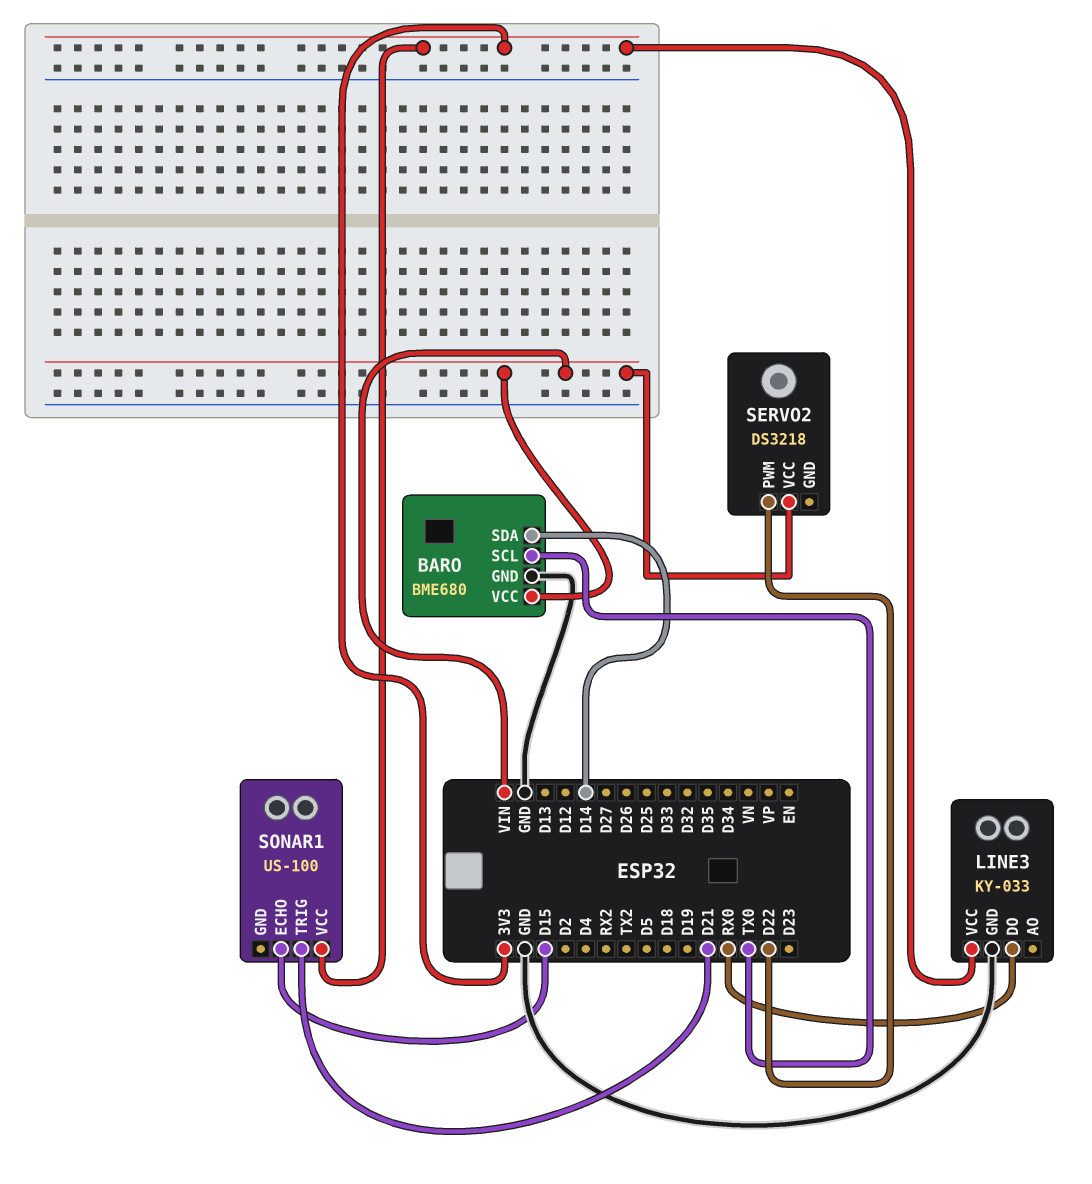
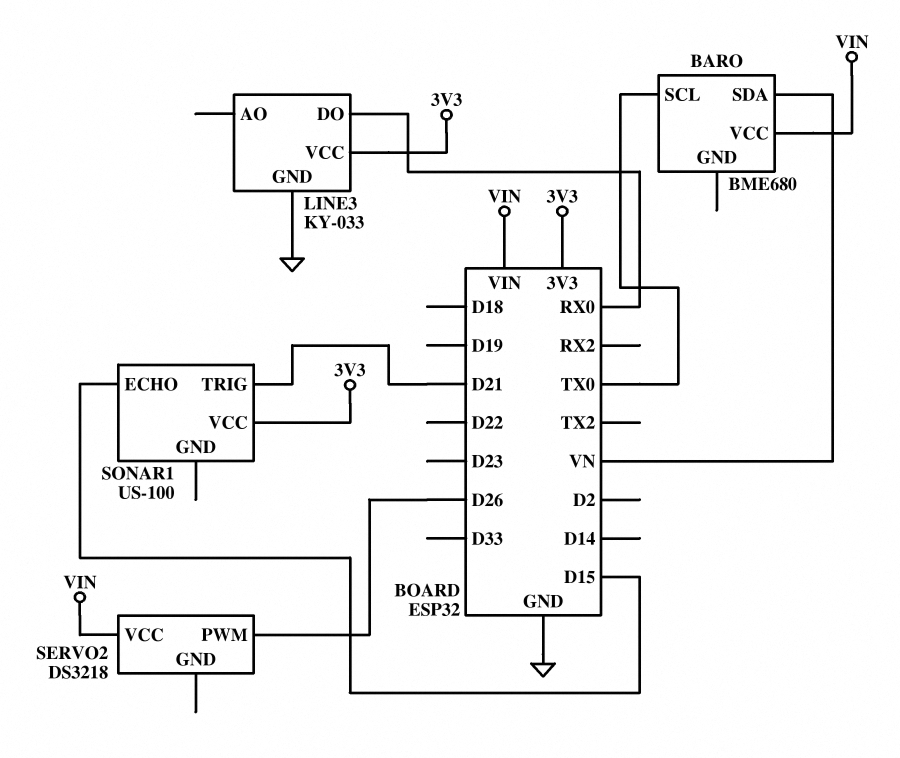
BARO pin GND: GND -> none
BARO pin SDA: D14 -> VN
SERVO2 pin PWM: D22 -> D26

